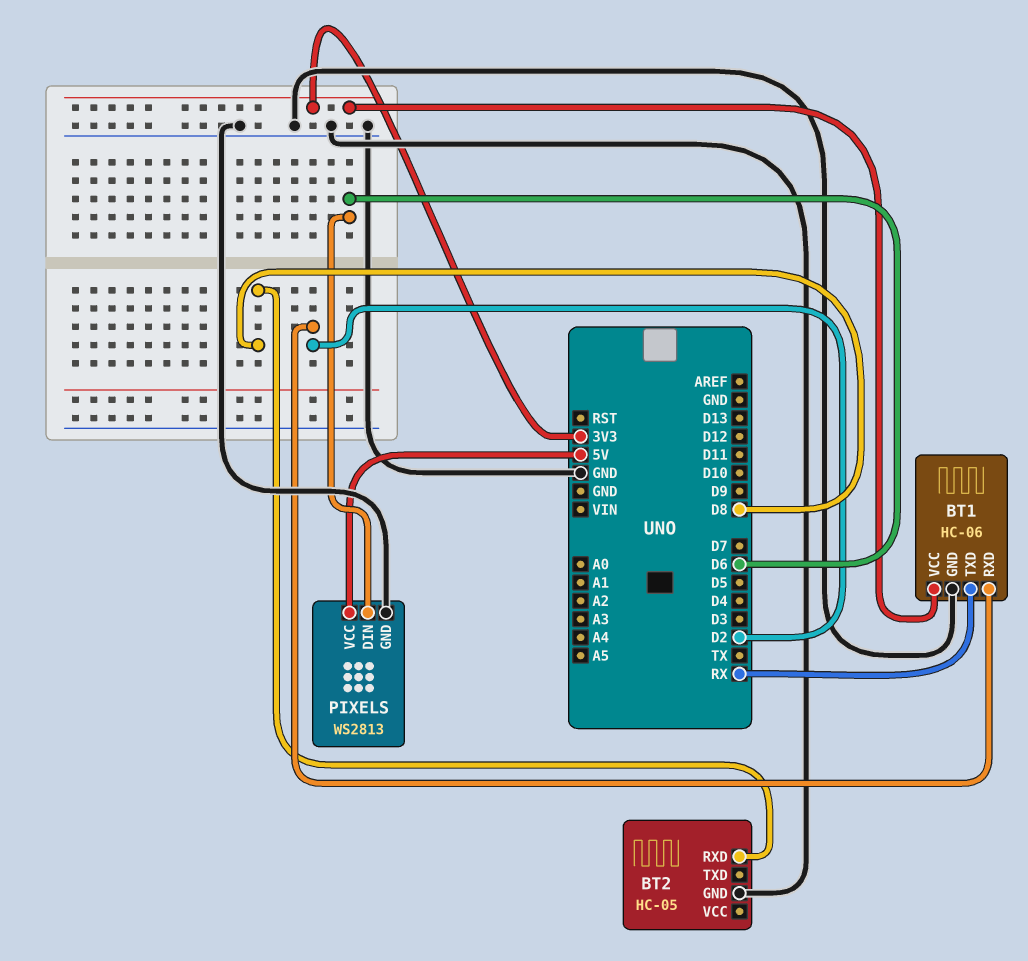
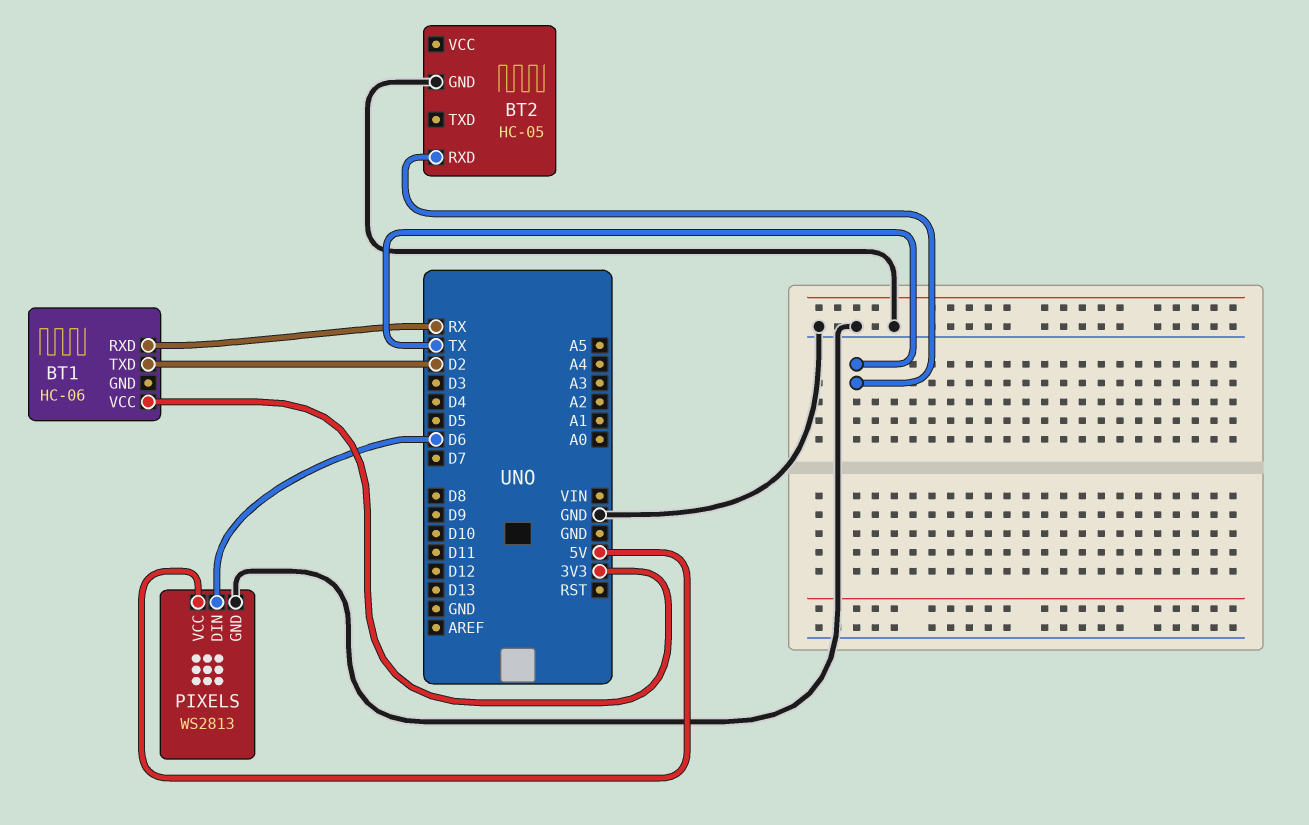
BT1 pin GND: GND -> none
BT1 pin RXD: D2 -> RX
BT1 pin TXD: RX -> D2
BT2 pin RXD: D8 -> TX

